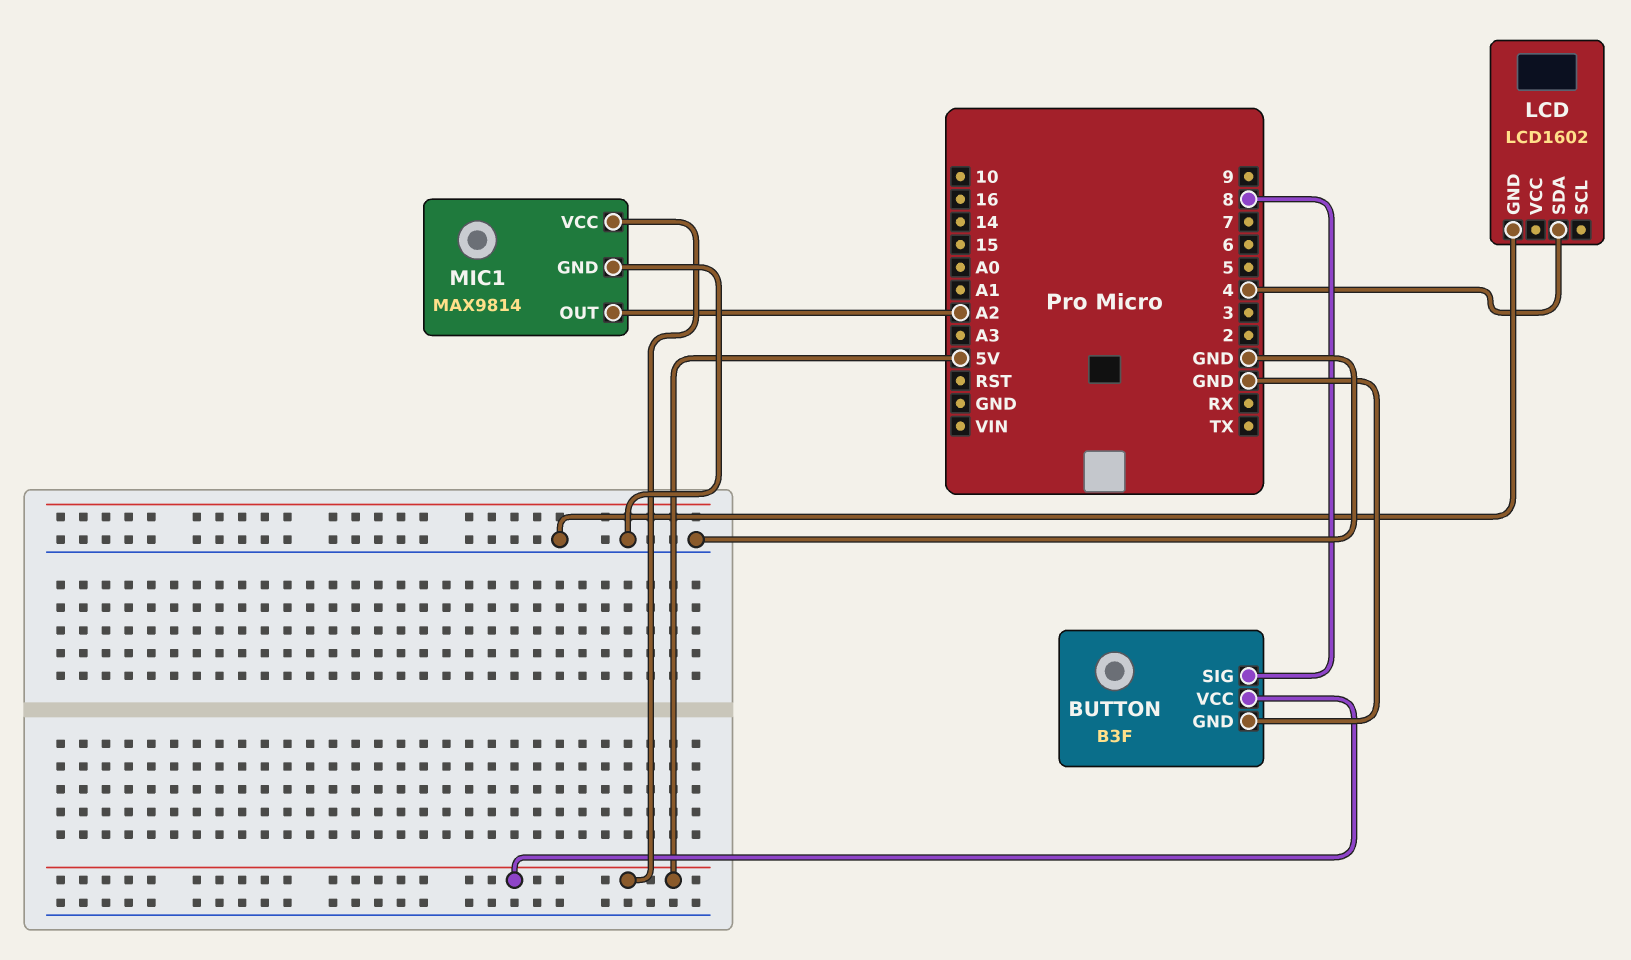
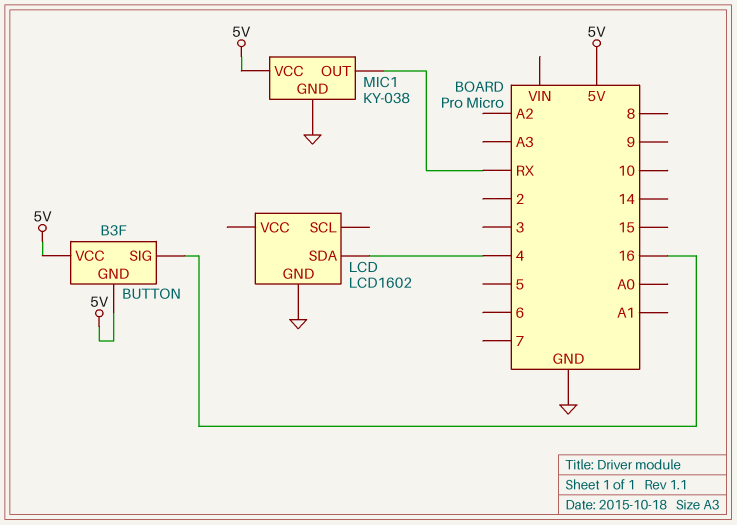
BUTTON pin GND: GND -> 5V
BUTTON pin SIG: 8 -> 16
MIC1: MAX9814 -> KY-038
MIC1 pin OUT: A2 -> RX

